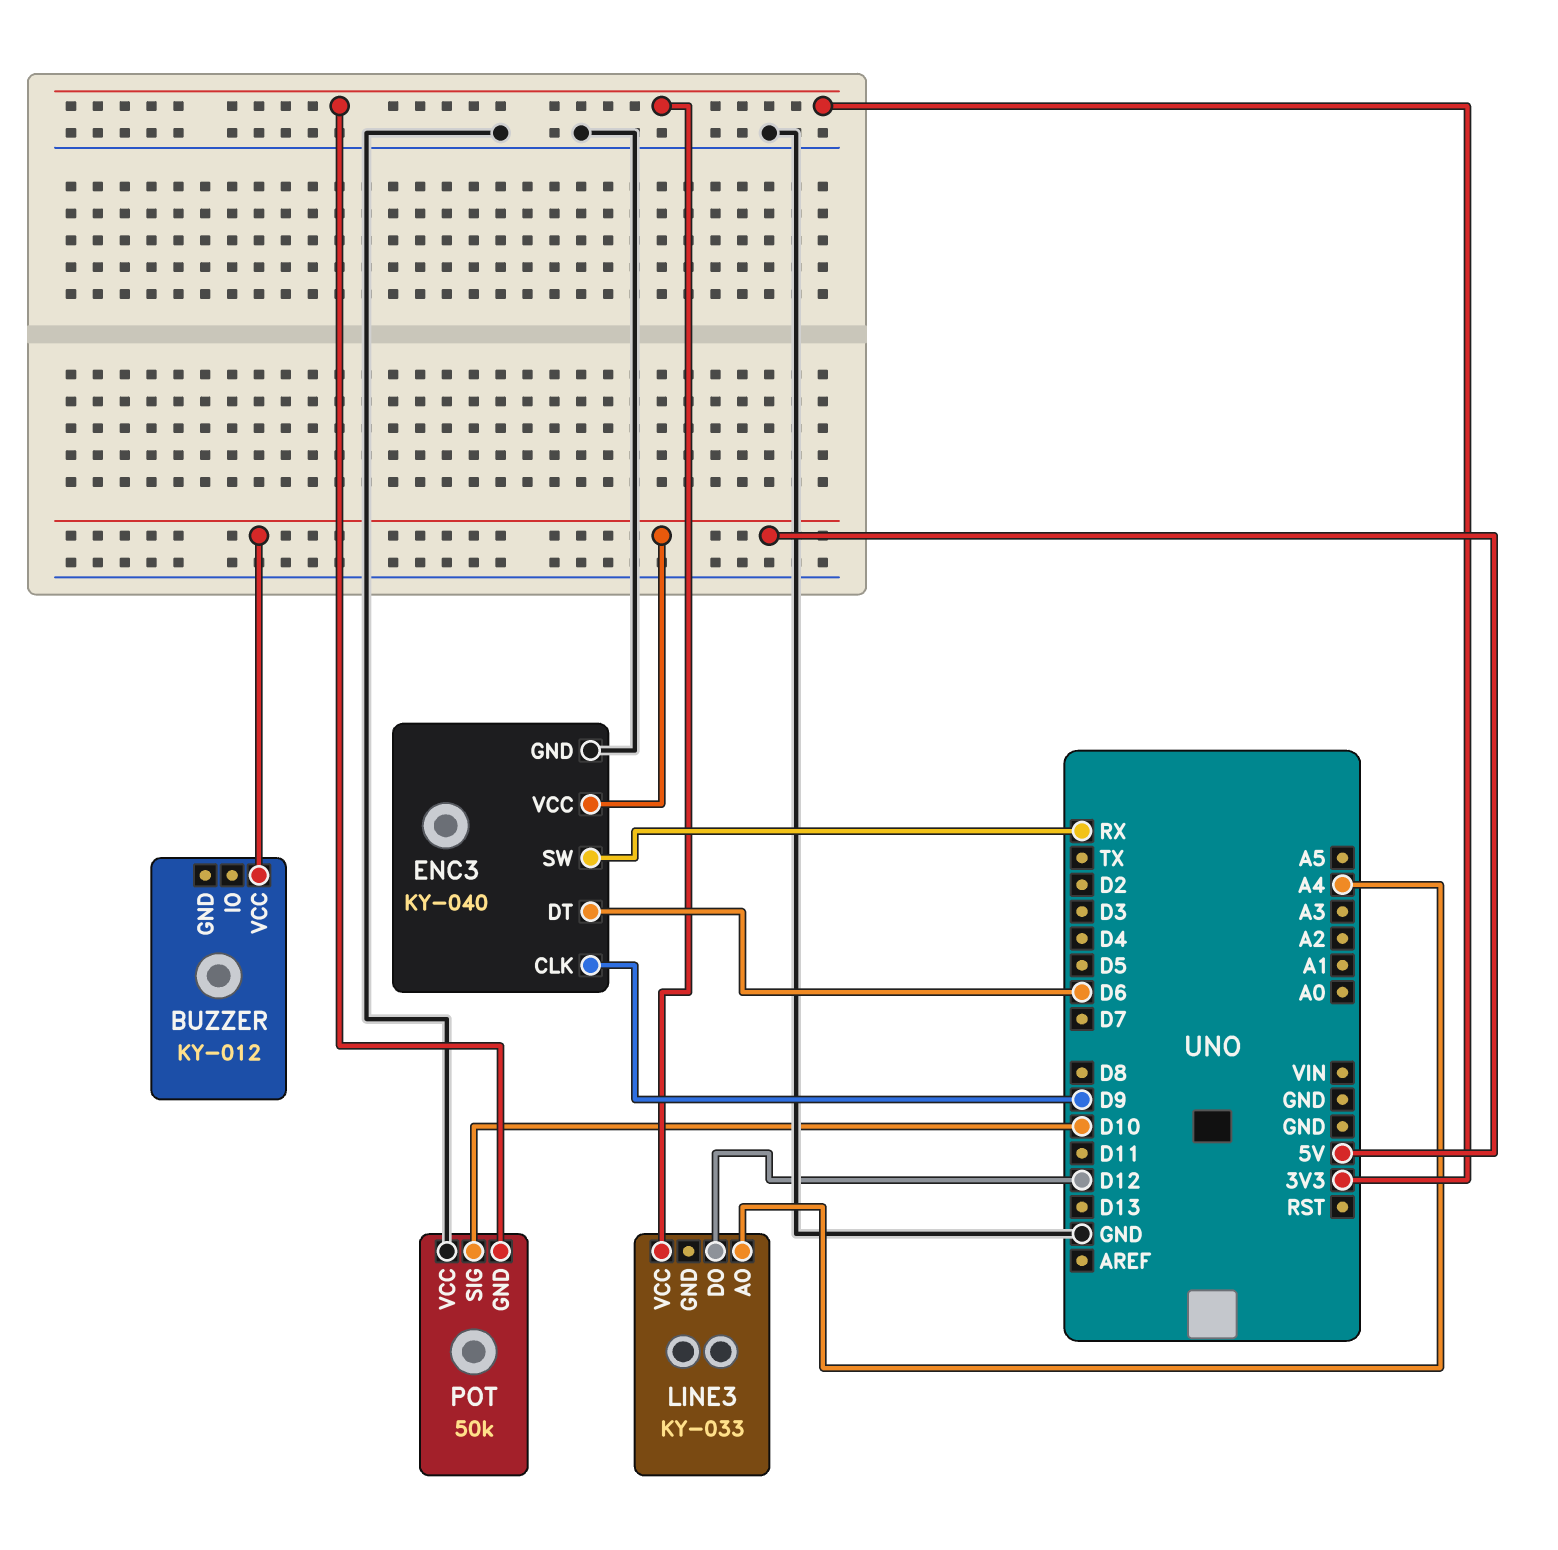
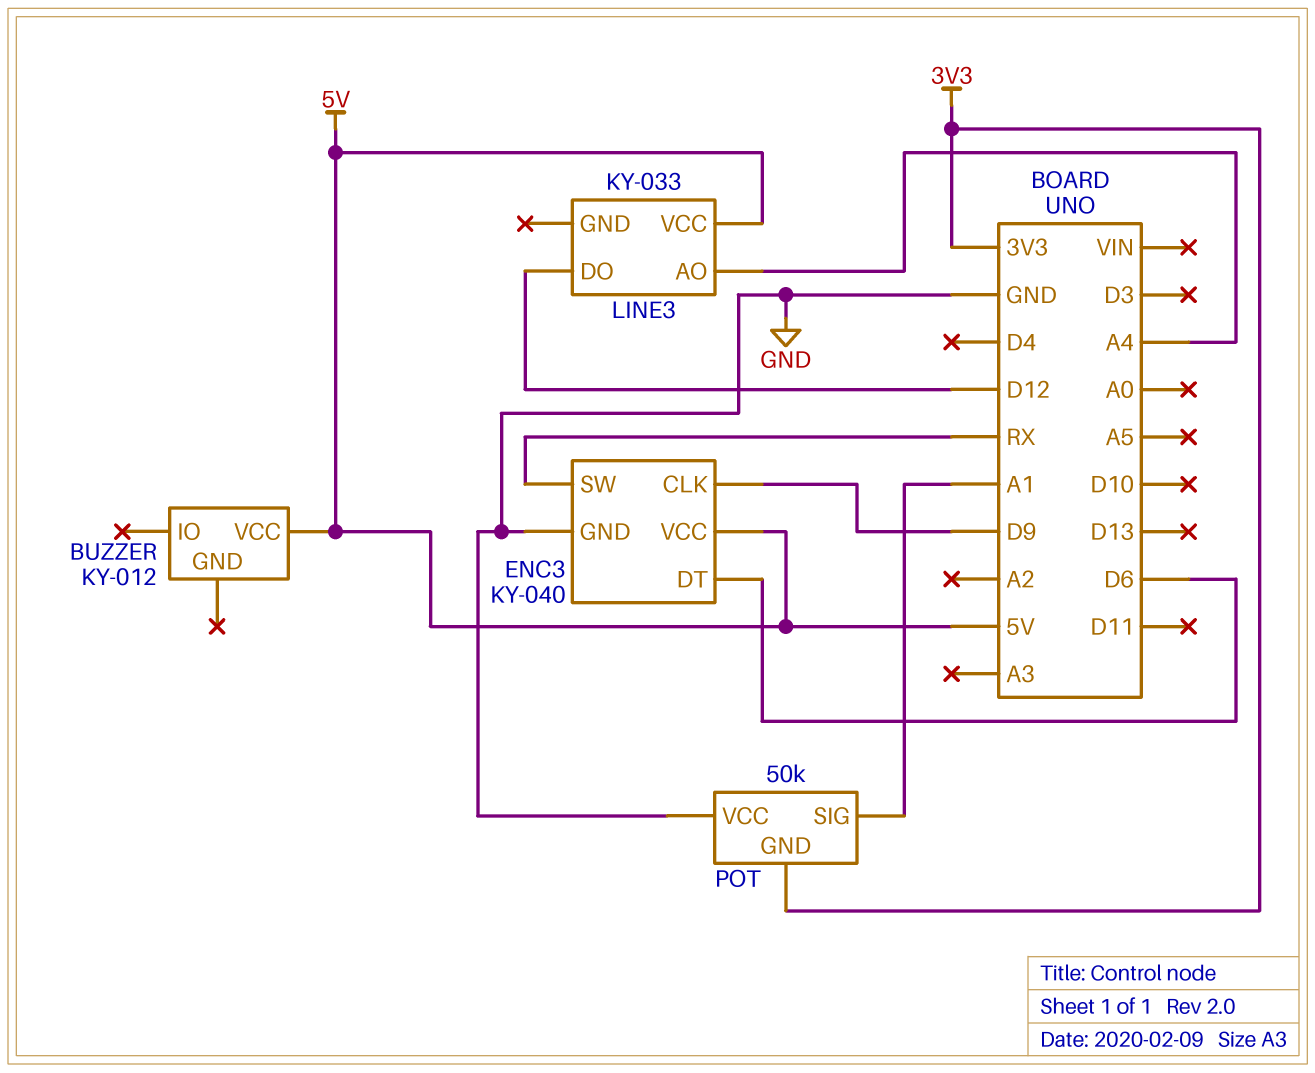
LINE3 pin VCC: 3V3 -> 5V
POT pin SIG: D10 -> A1

